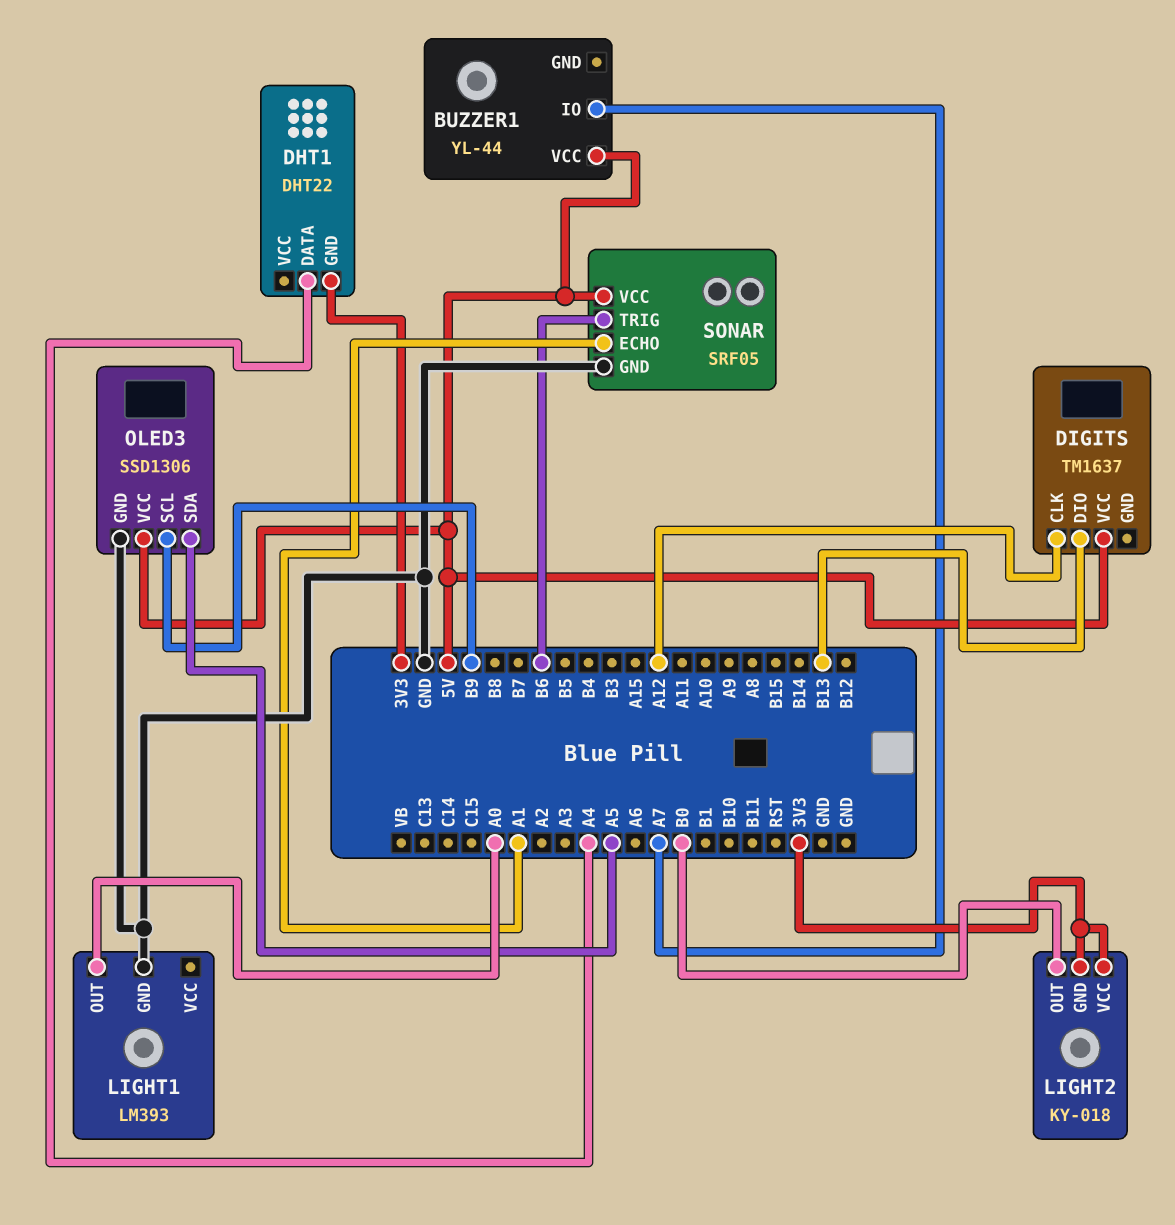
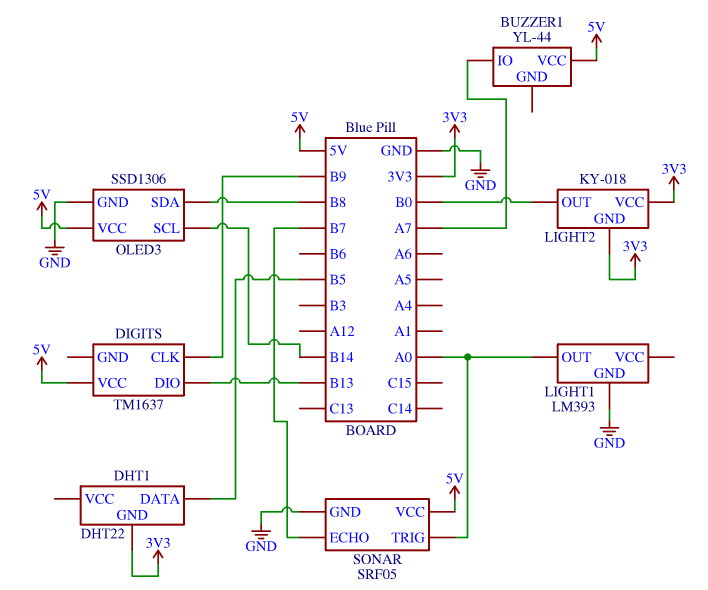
DHT1 pin DATA: A4 -> B5
DIGITS pin CLK: A12 -> B9
OLED3 pin SCL: B9 -> B14
OLED3 pin SDA: A5 -> B8
SONAR pin ECHO: A1 -> B7
SONAR pin TRIG: B6 -> A0

